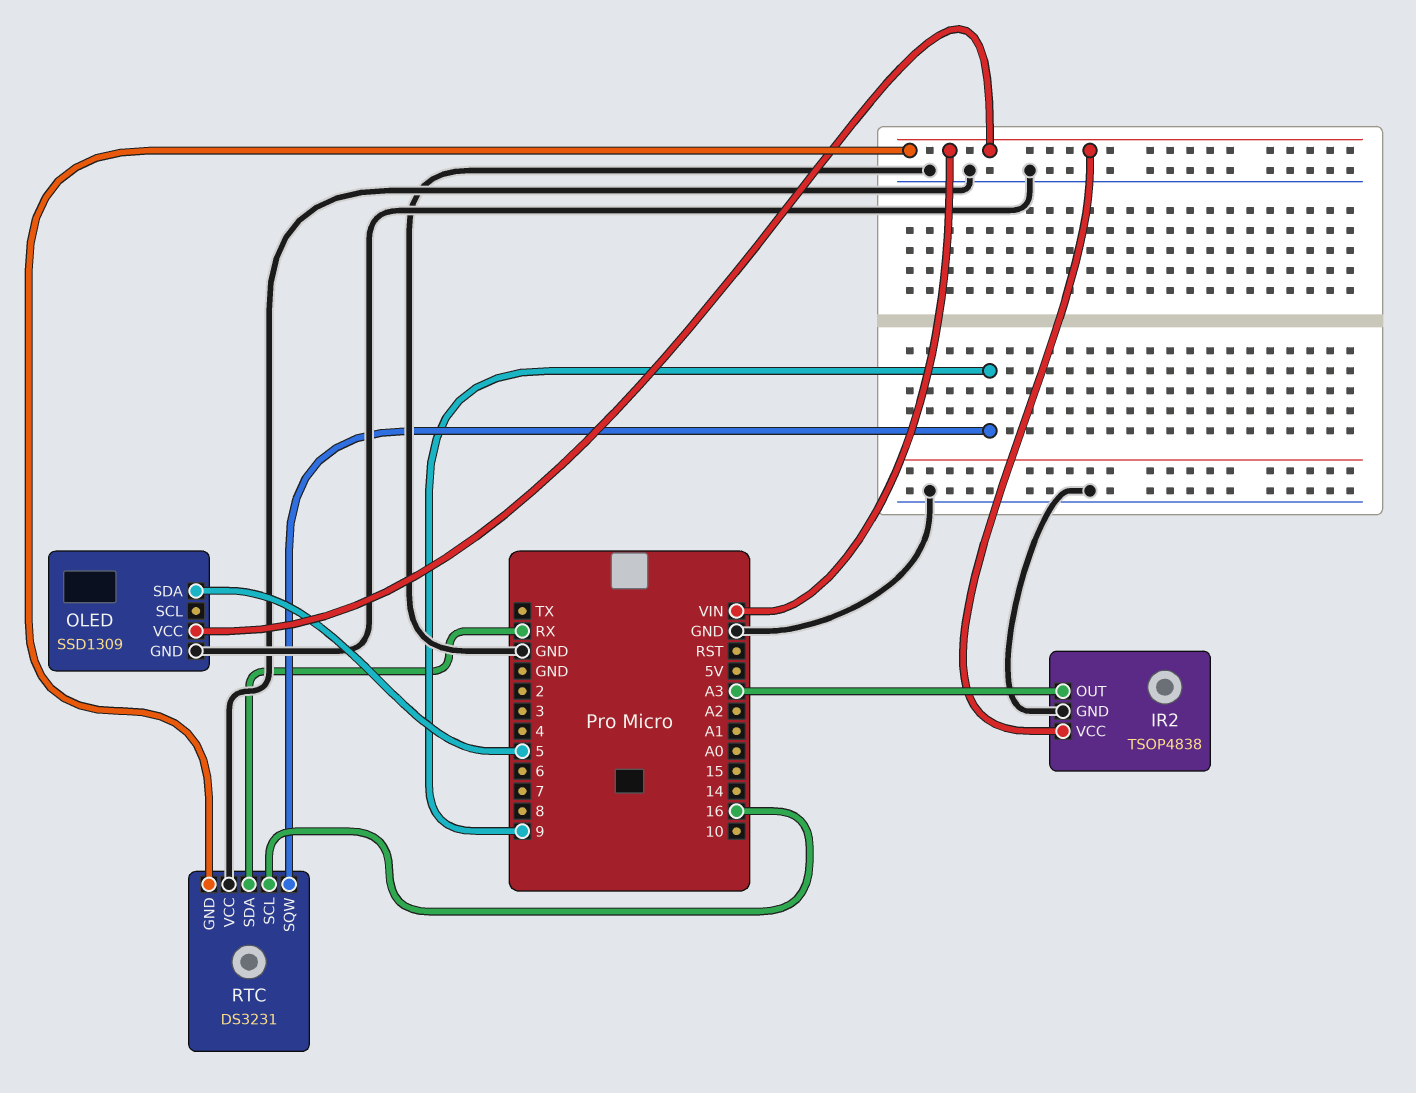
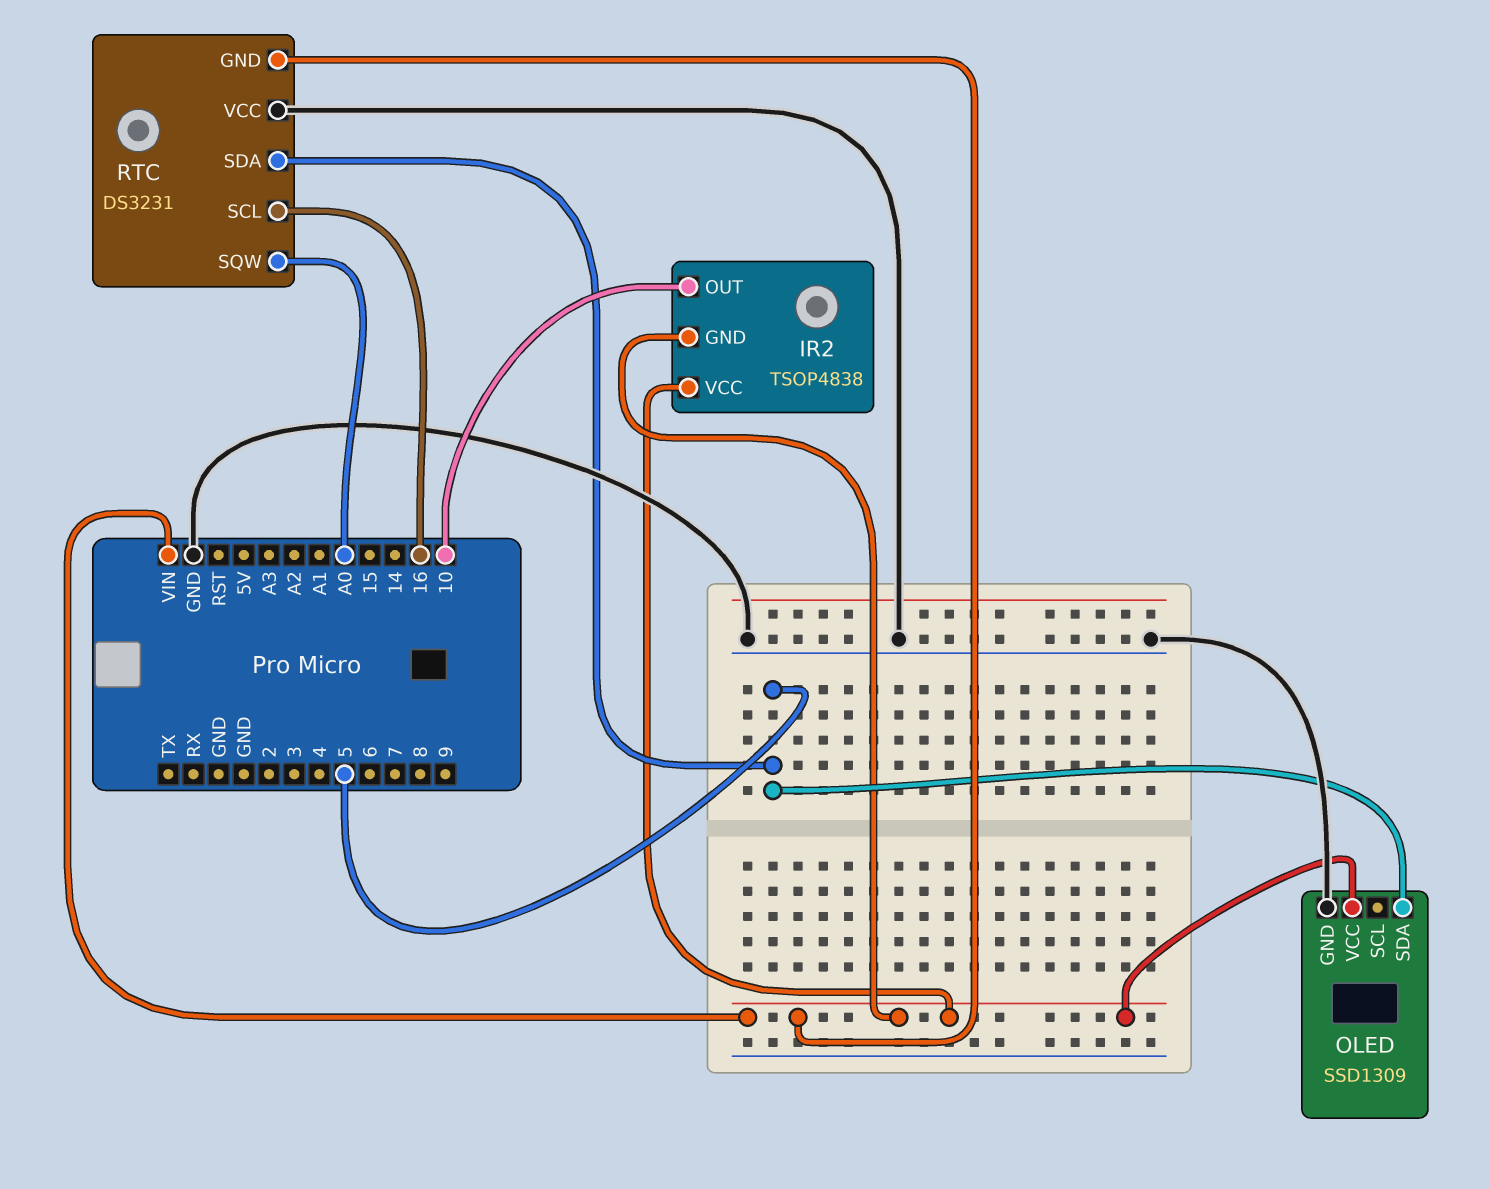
IR2 pin GND: GND -> VIN
IR2 pin OUT: A3 -> 10
RTC pin SDA: RX -> 5
RTC pin SQW: 9 -> A0

